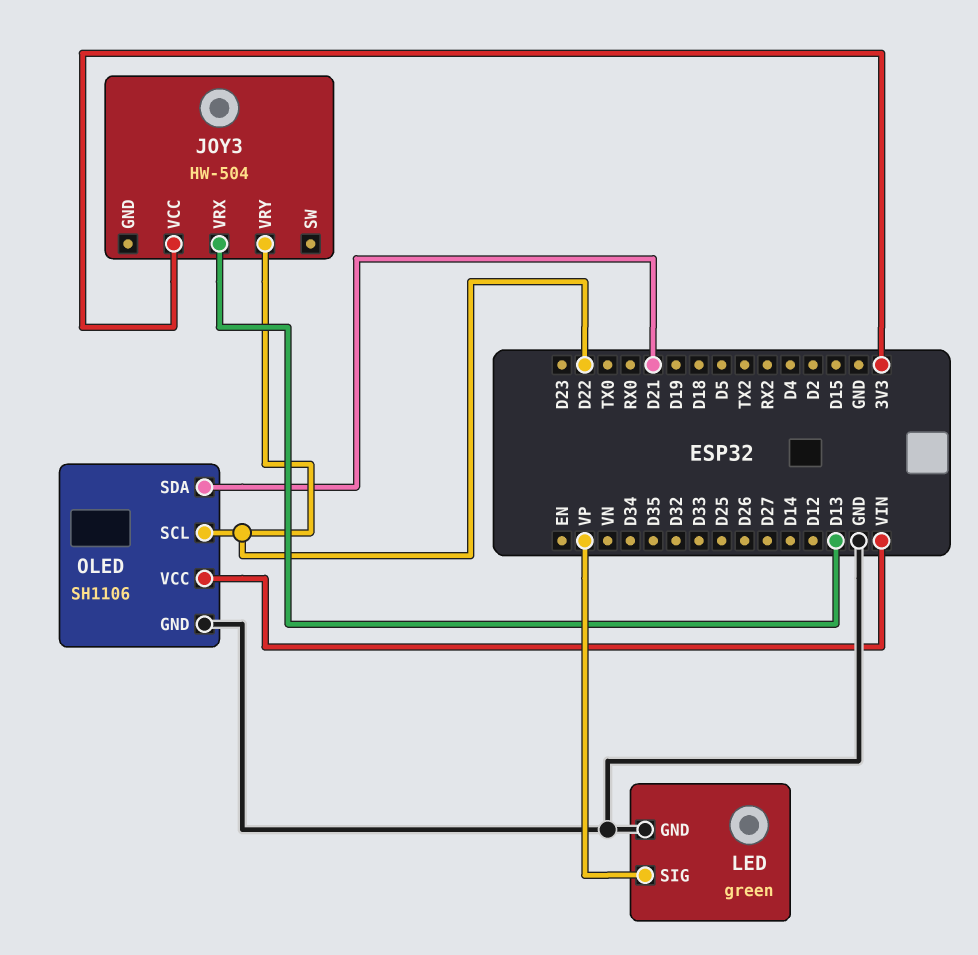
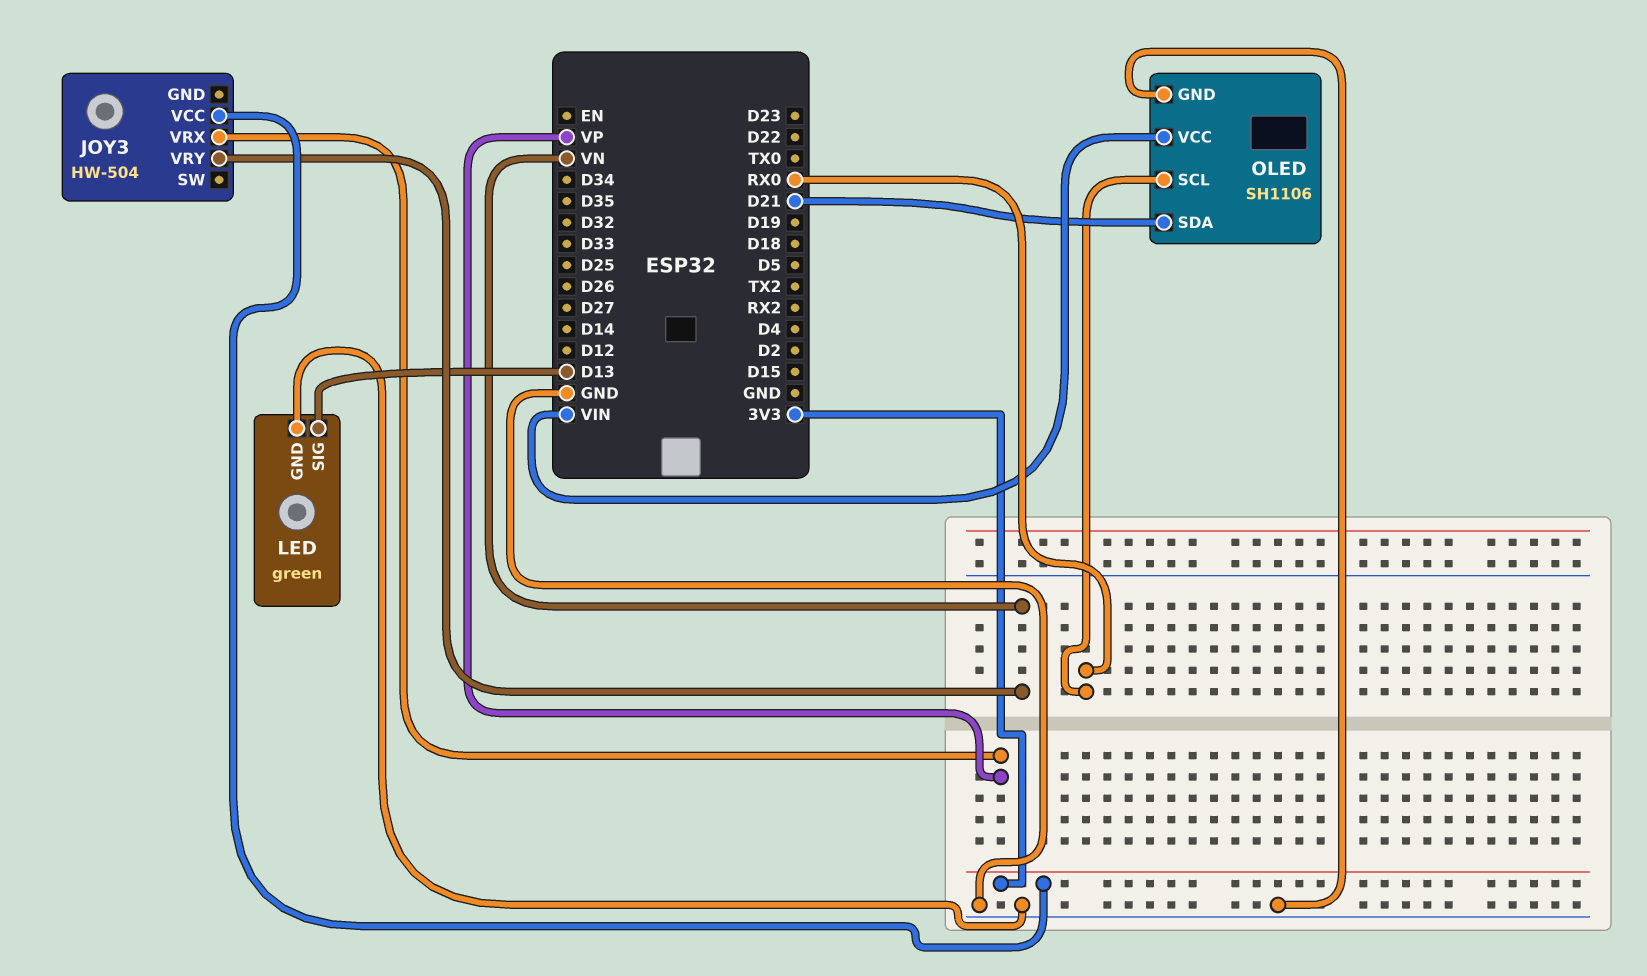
JOY3 pin VRX: D13 -> VP
JOY3 pin VRY: D22 -> VN
LED pin SIG: VP -> D13
OLED pin SCL: D22 -> RX0

